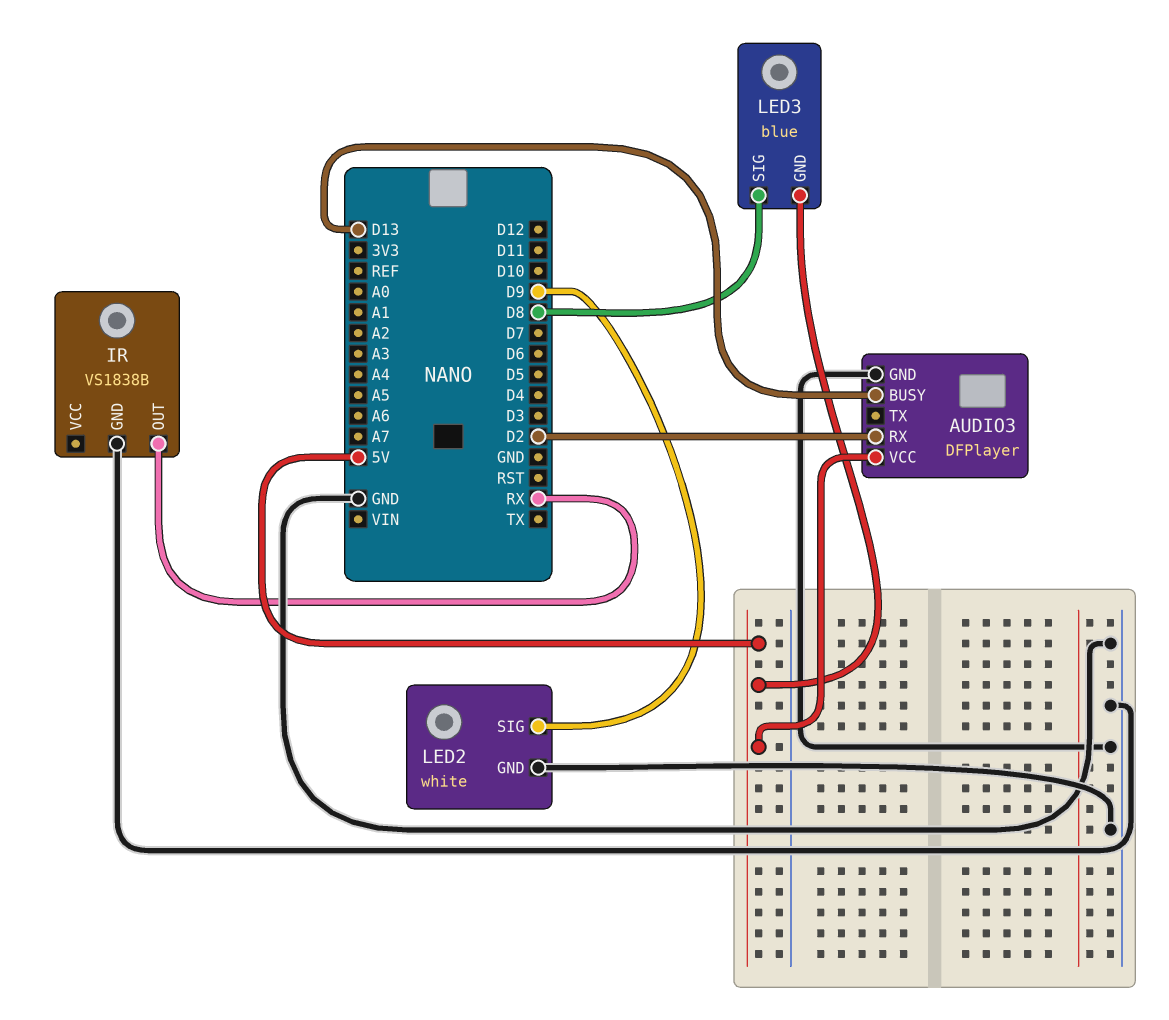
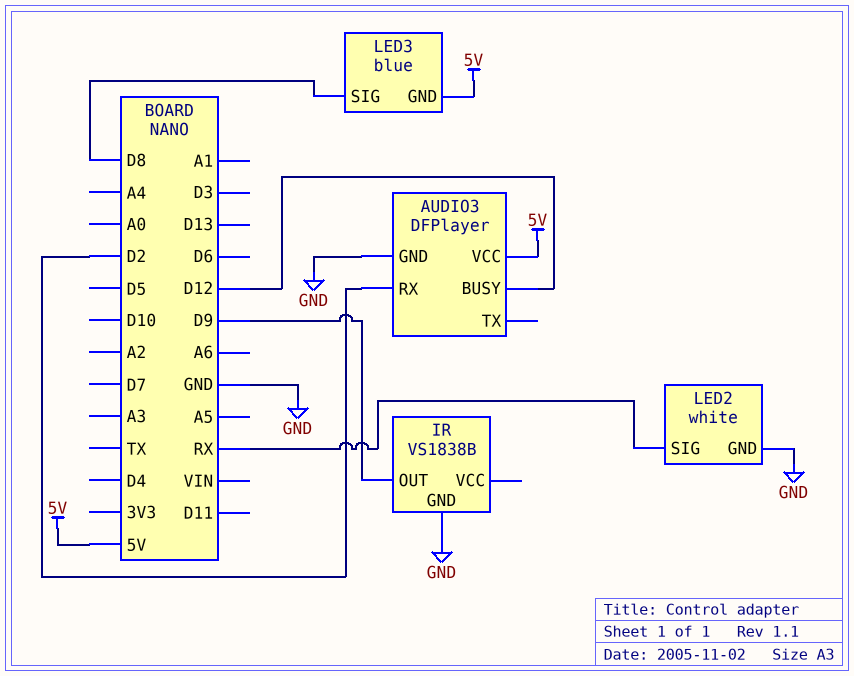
AUDIO3 pin BUSY: D13 -> D12
IR pin OUT: RX -> D9
LED2 pin SIG: D9 -> RX

